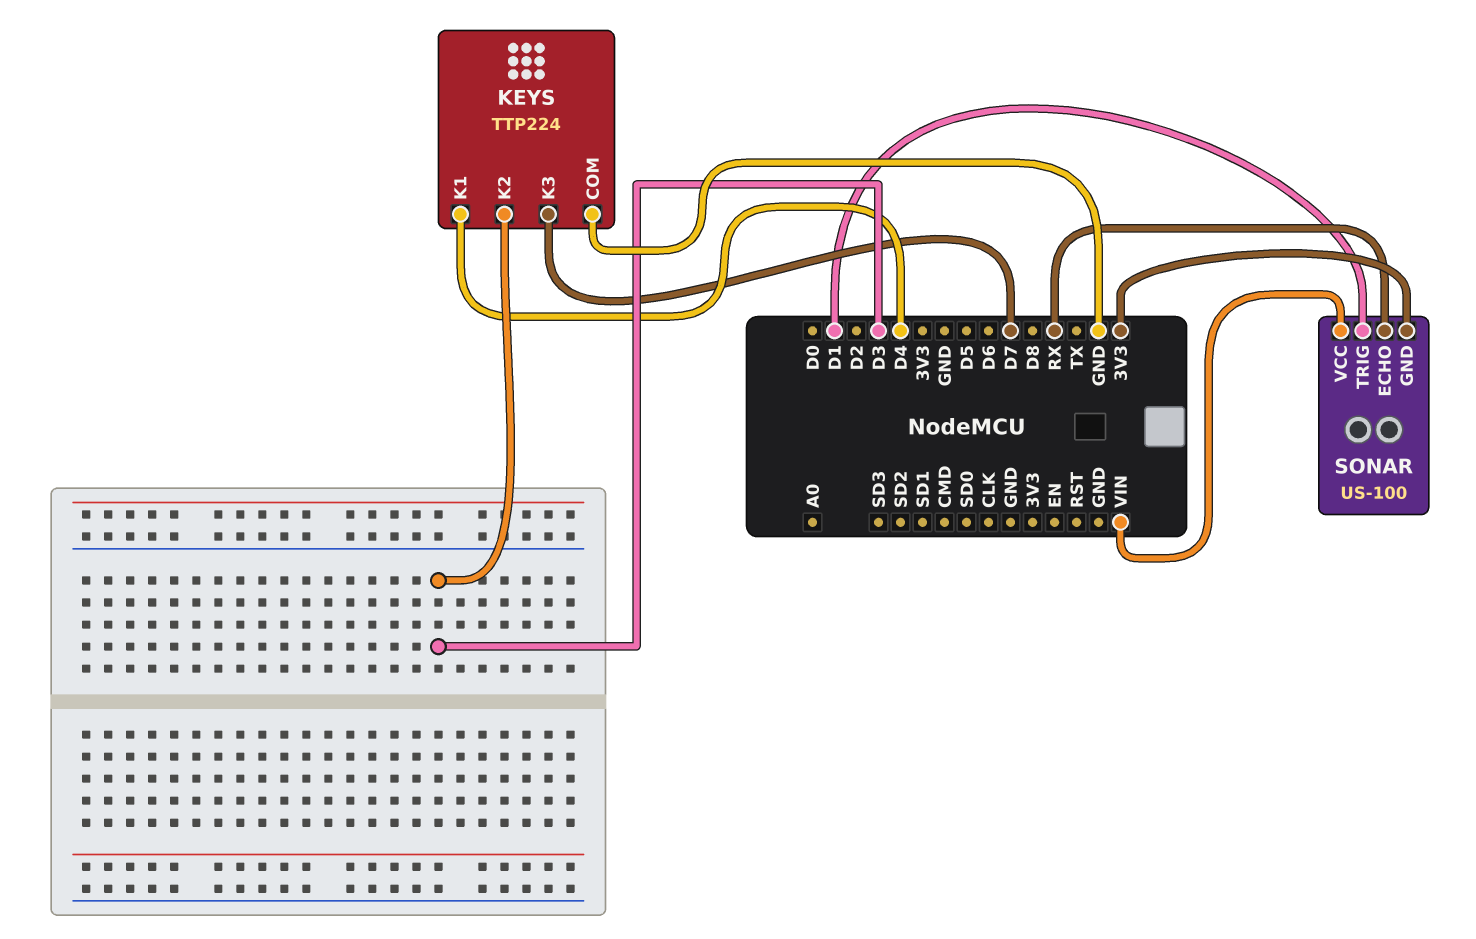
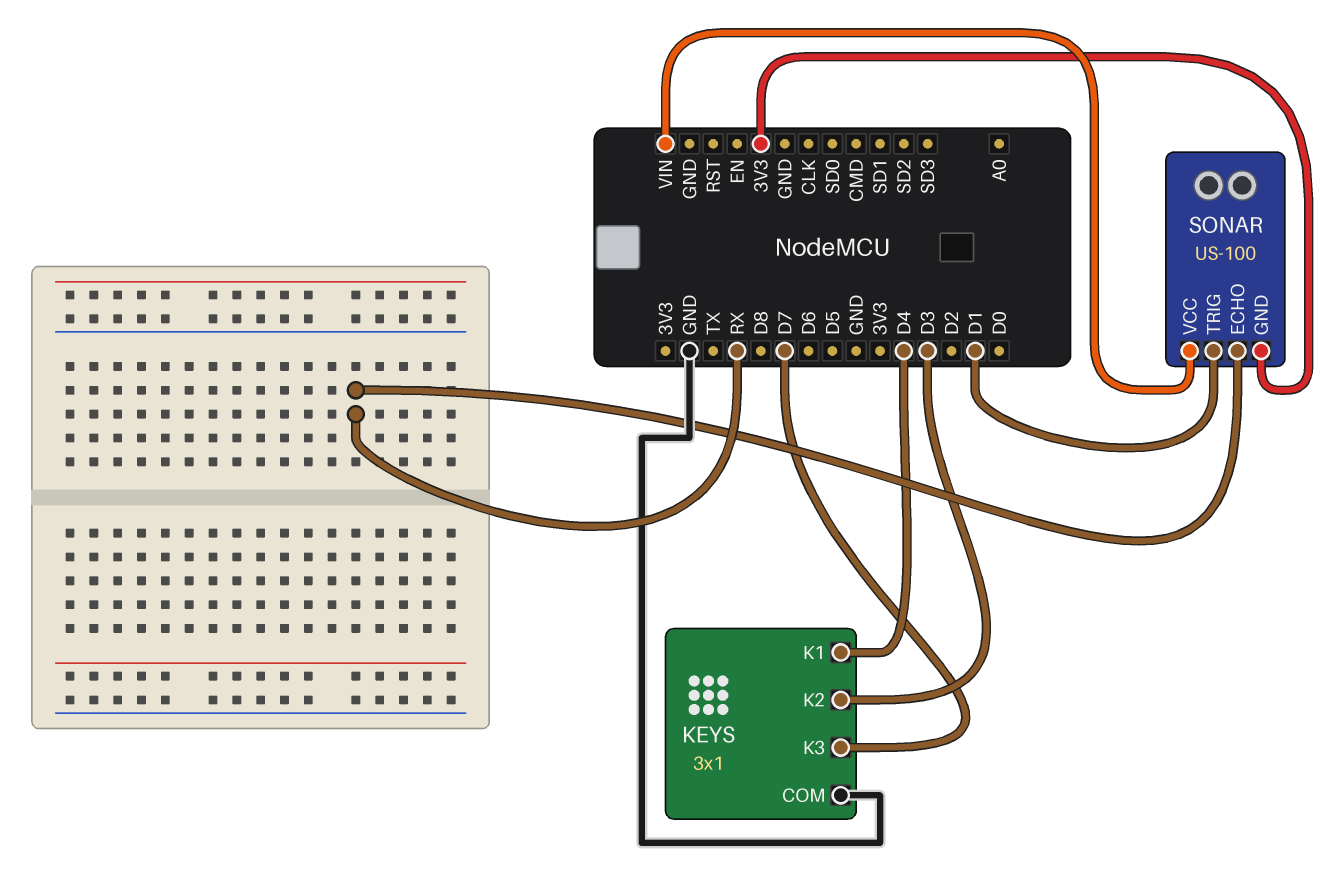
KEYS: TTP224 -> 3x1

